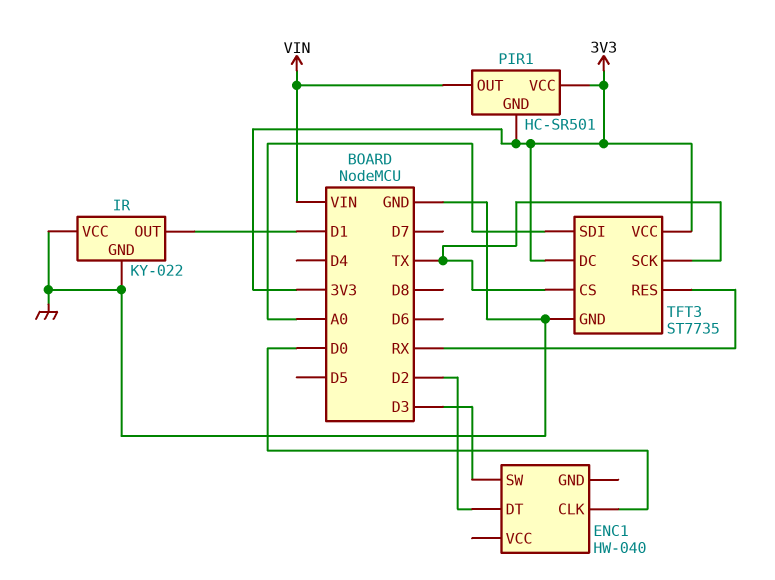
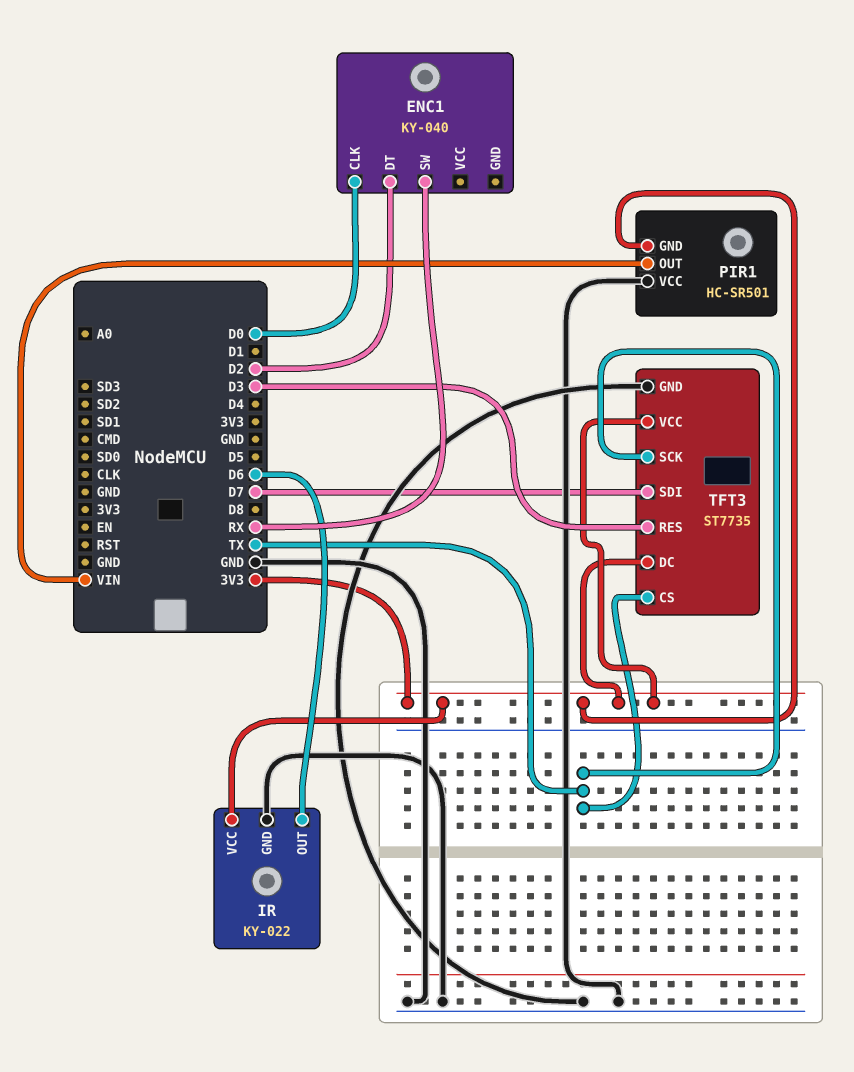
ENC1: HW-040 -> KY-040
ENC1 pin SW: D3 -> RX
IR pin OUT: D1 -> D6
IR pin VCC: GND -> 3V3
PIR1 pin VCC: 3V3 -> GND
TFT3 pin RES: RX -> D3
TFT3 pin SDI: A0 -> D7

